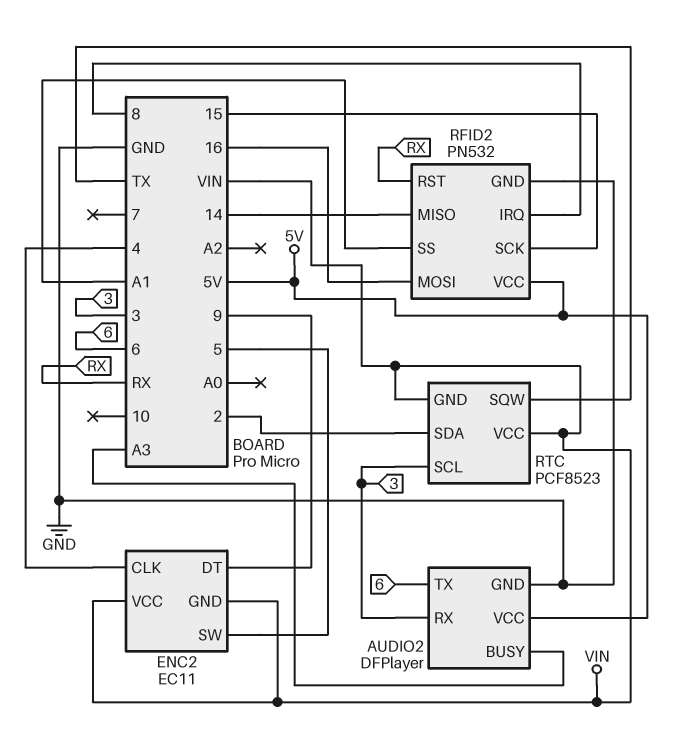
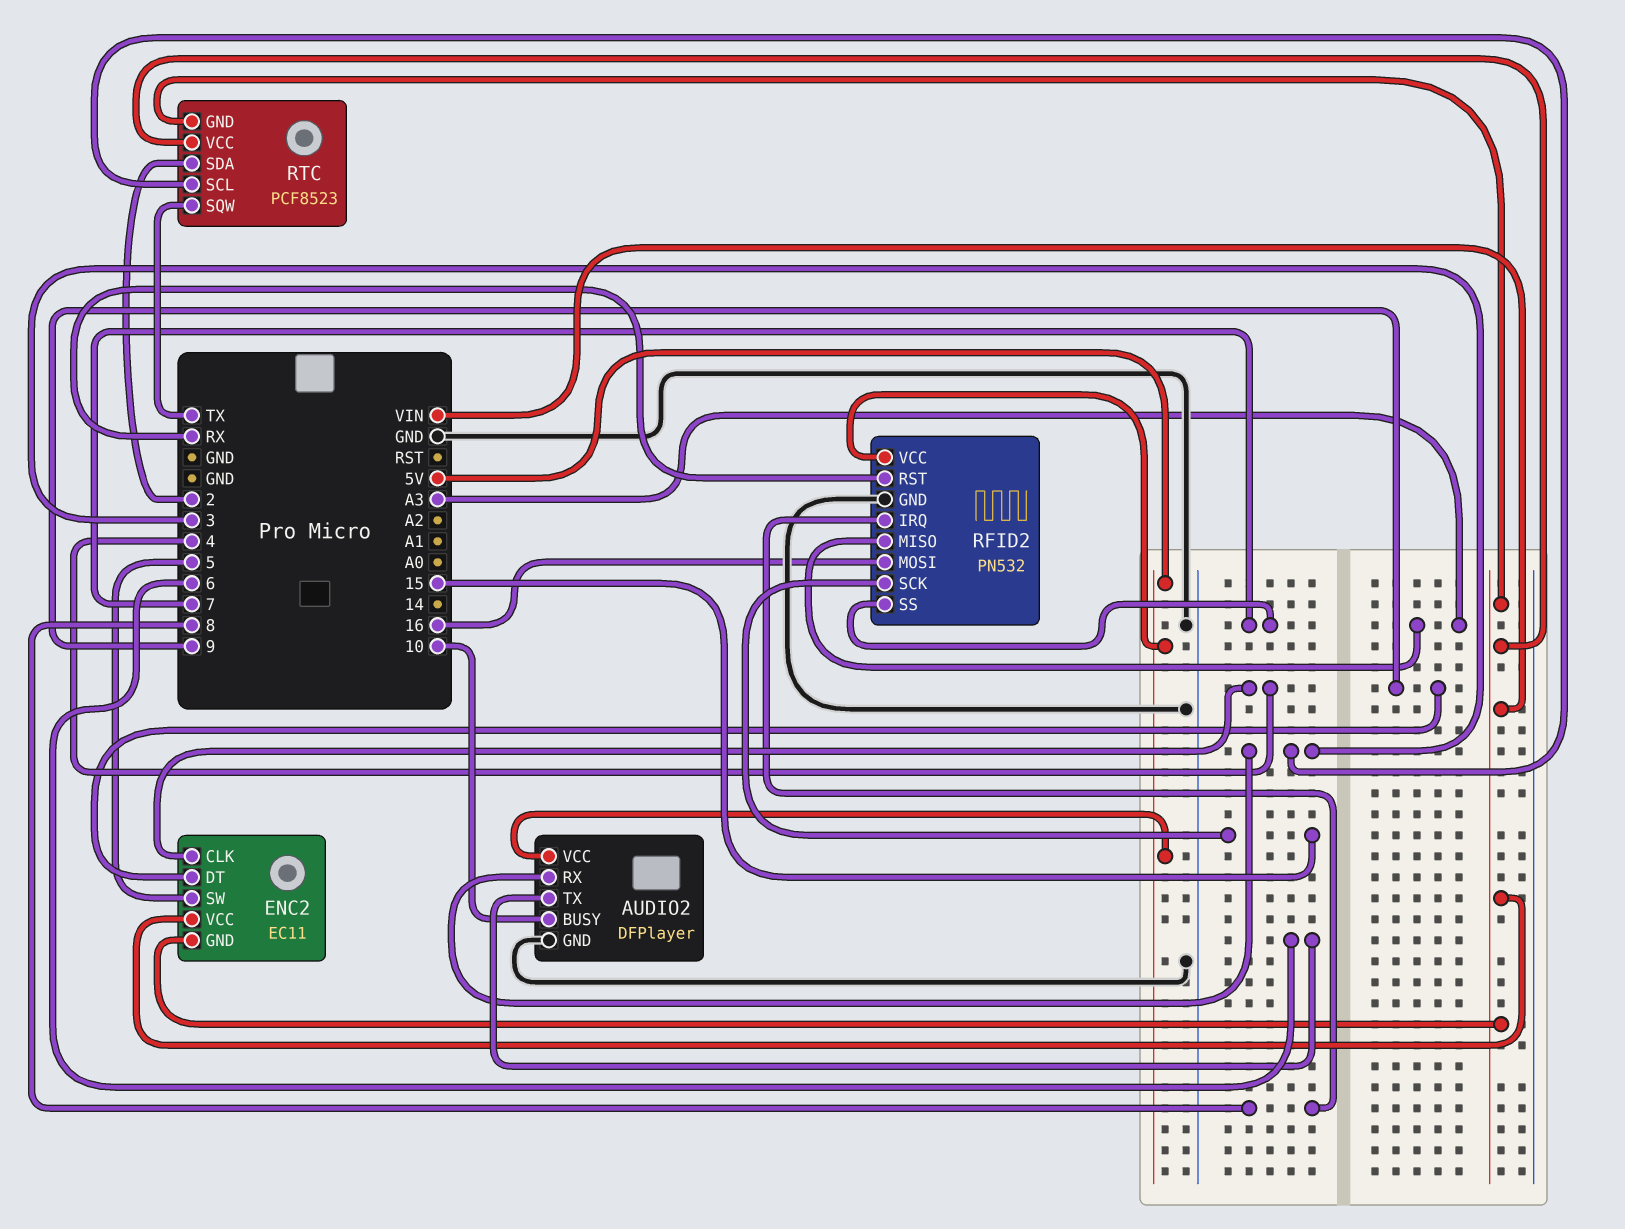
AUDIO2 pin BUSY: A3 -> 10
RFID2 pin MISO: 14 -> A3
RFID2 pin SS: A1 -> 7

